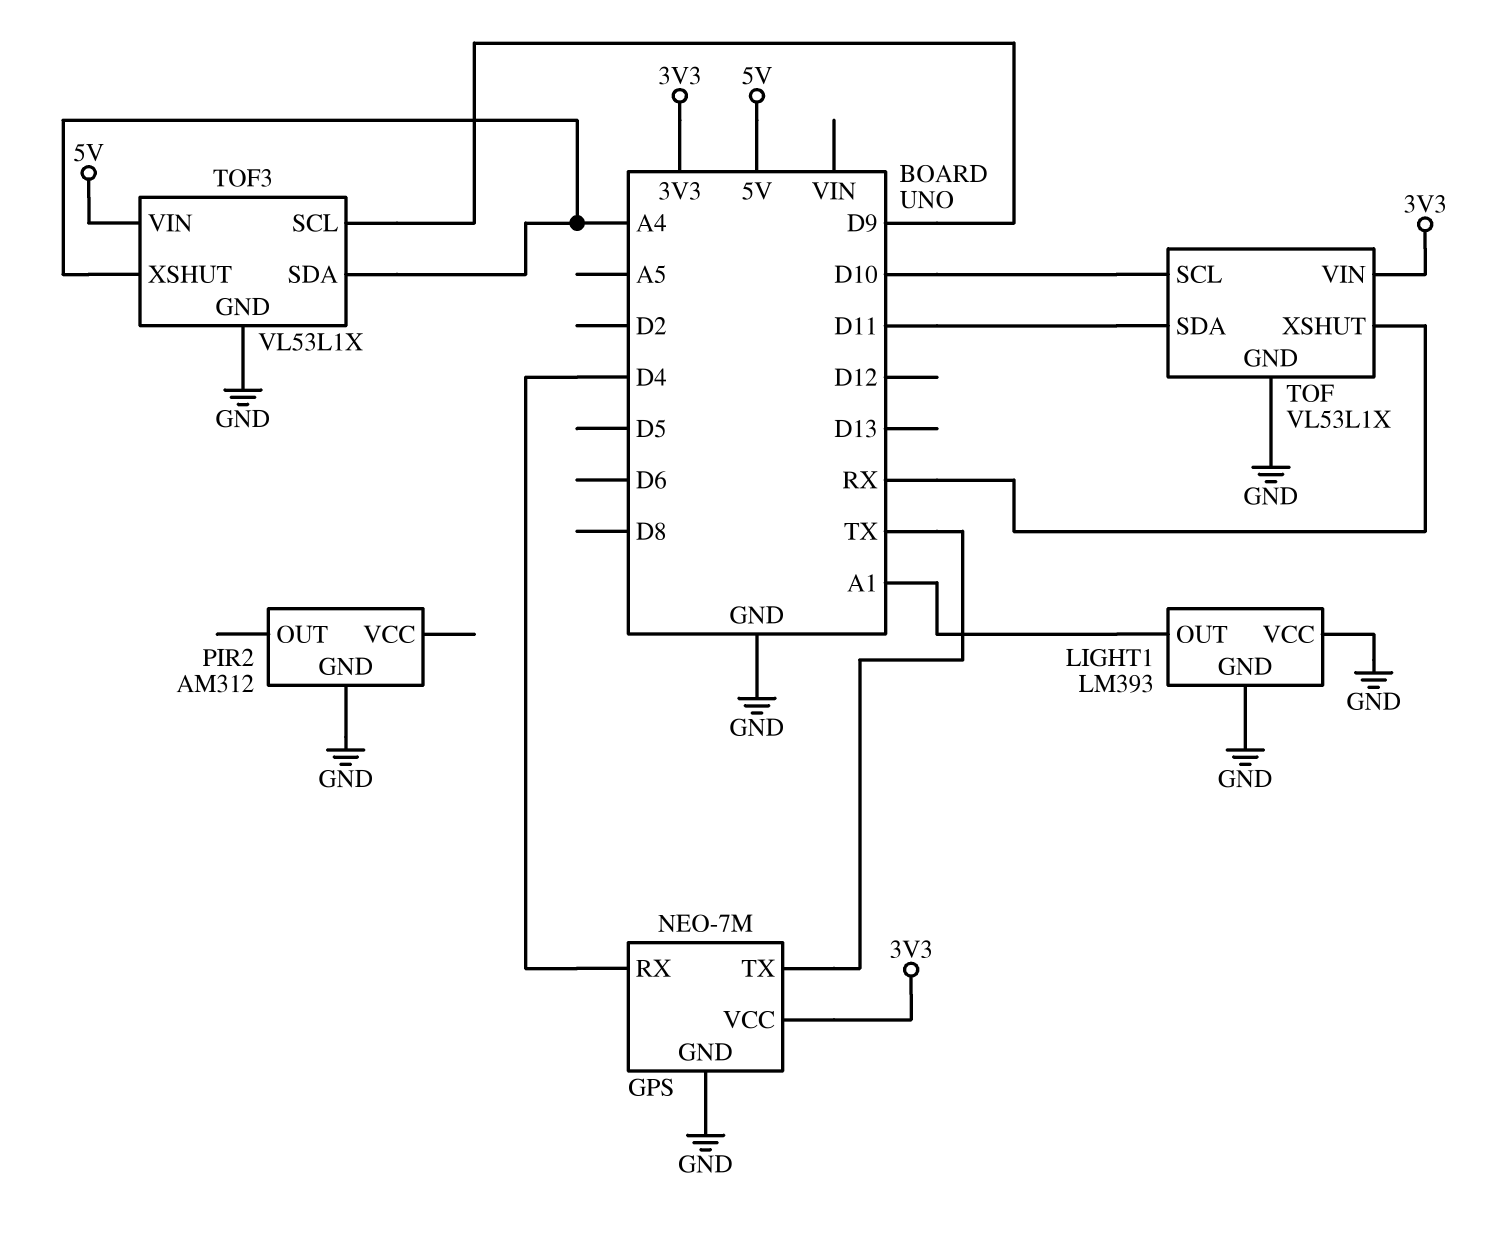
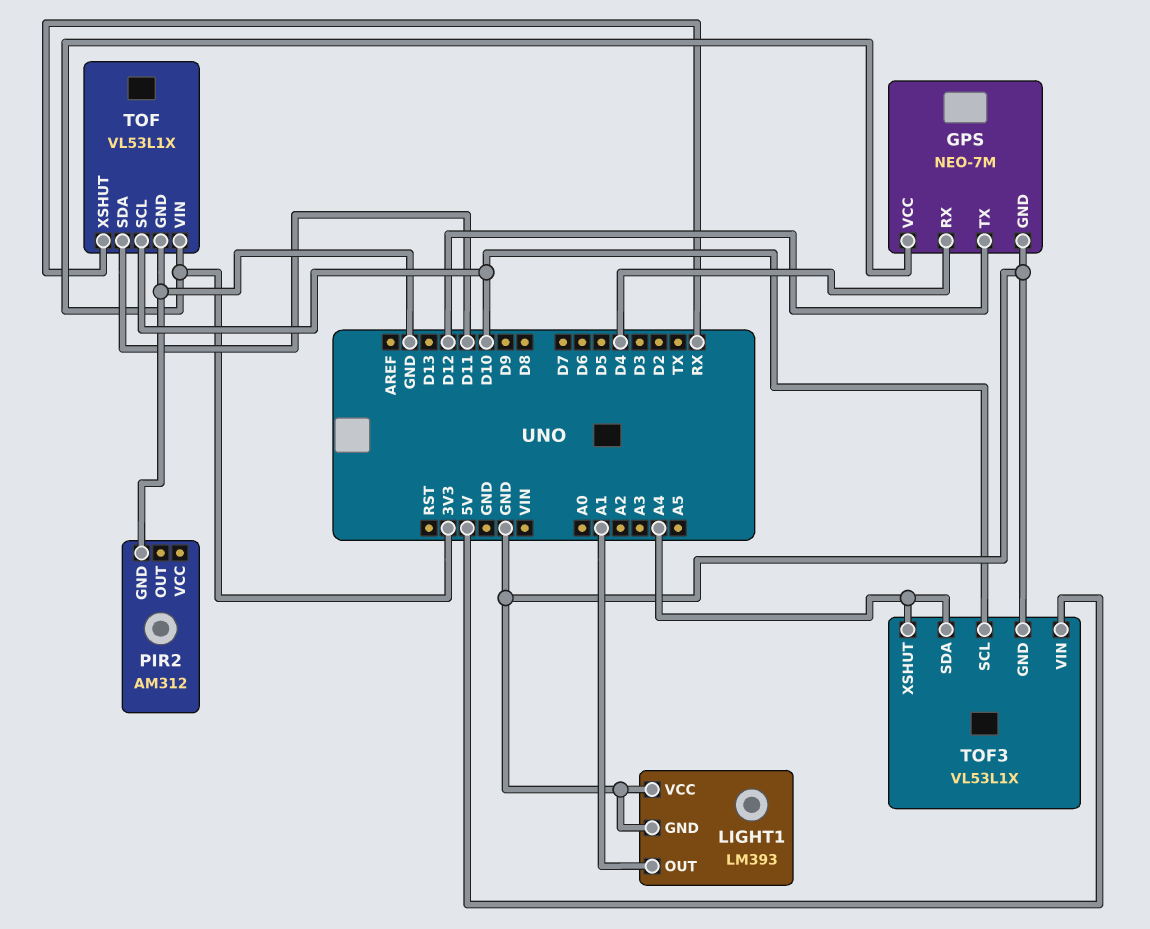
GPS pin TX: TX -> D12
TOF3 pin SCL: D9 -> D10

